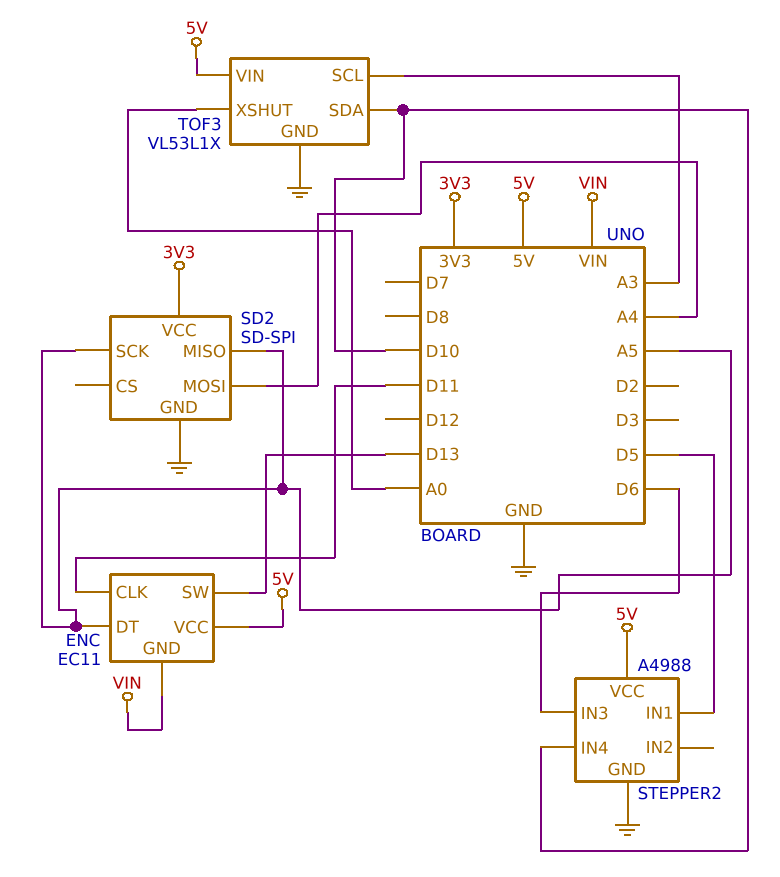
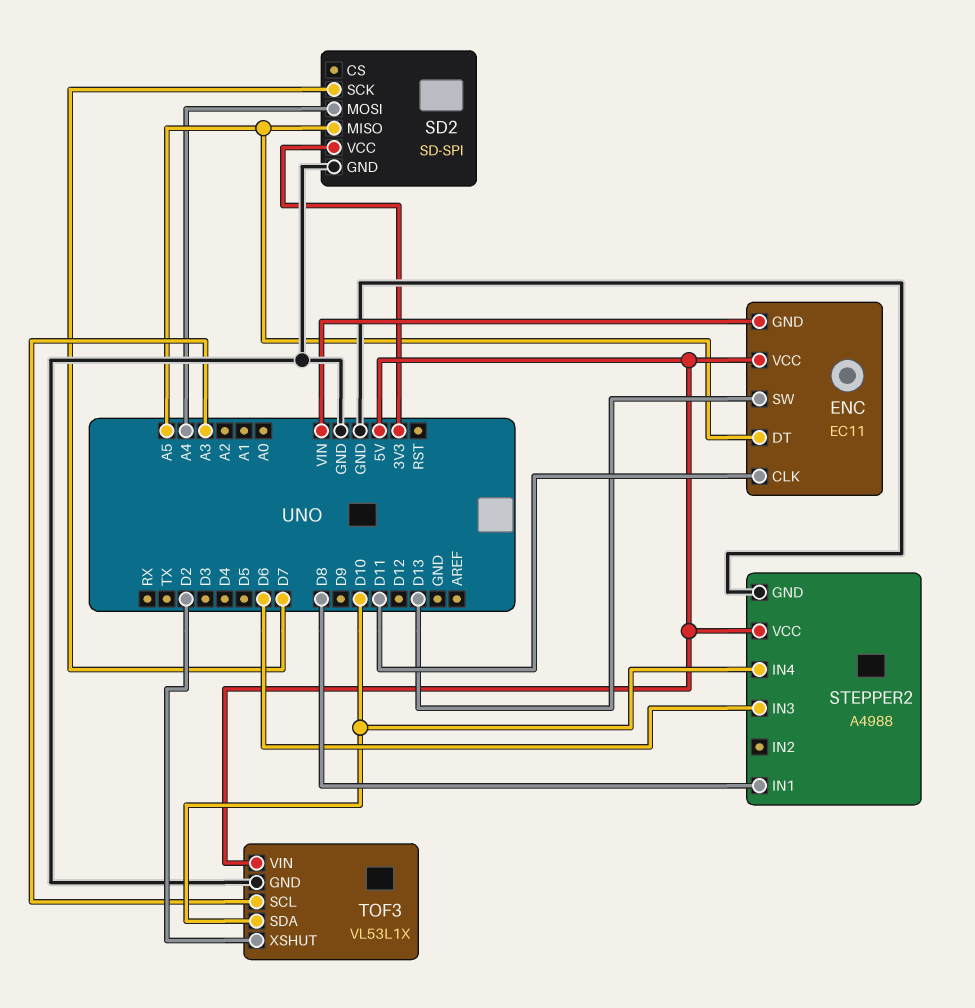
SD2 pin SCK: A5 -> D7
STEPPER2 pin IN1: D5 -> D8
TOF3 pin XSHUT: A0 -> D2

